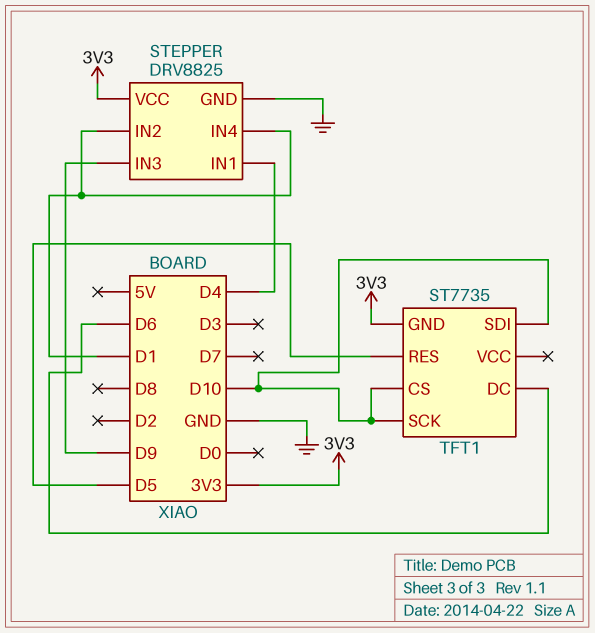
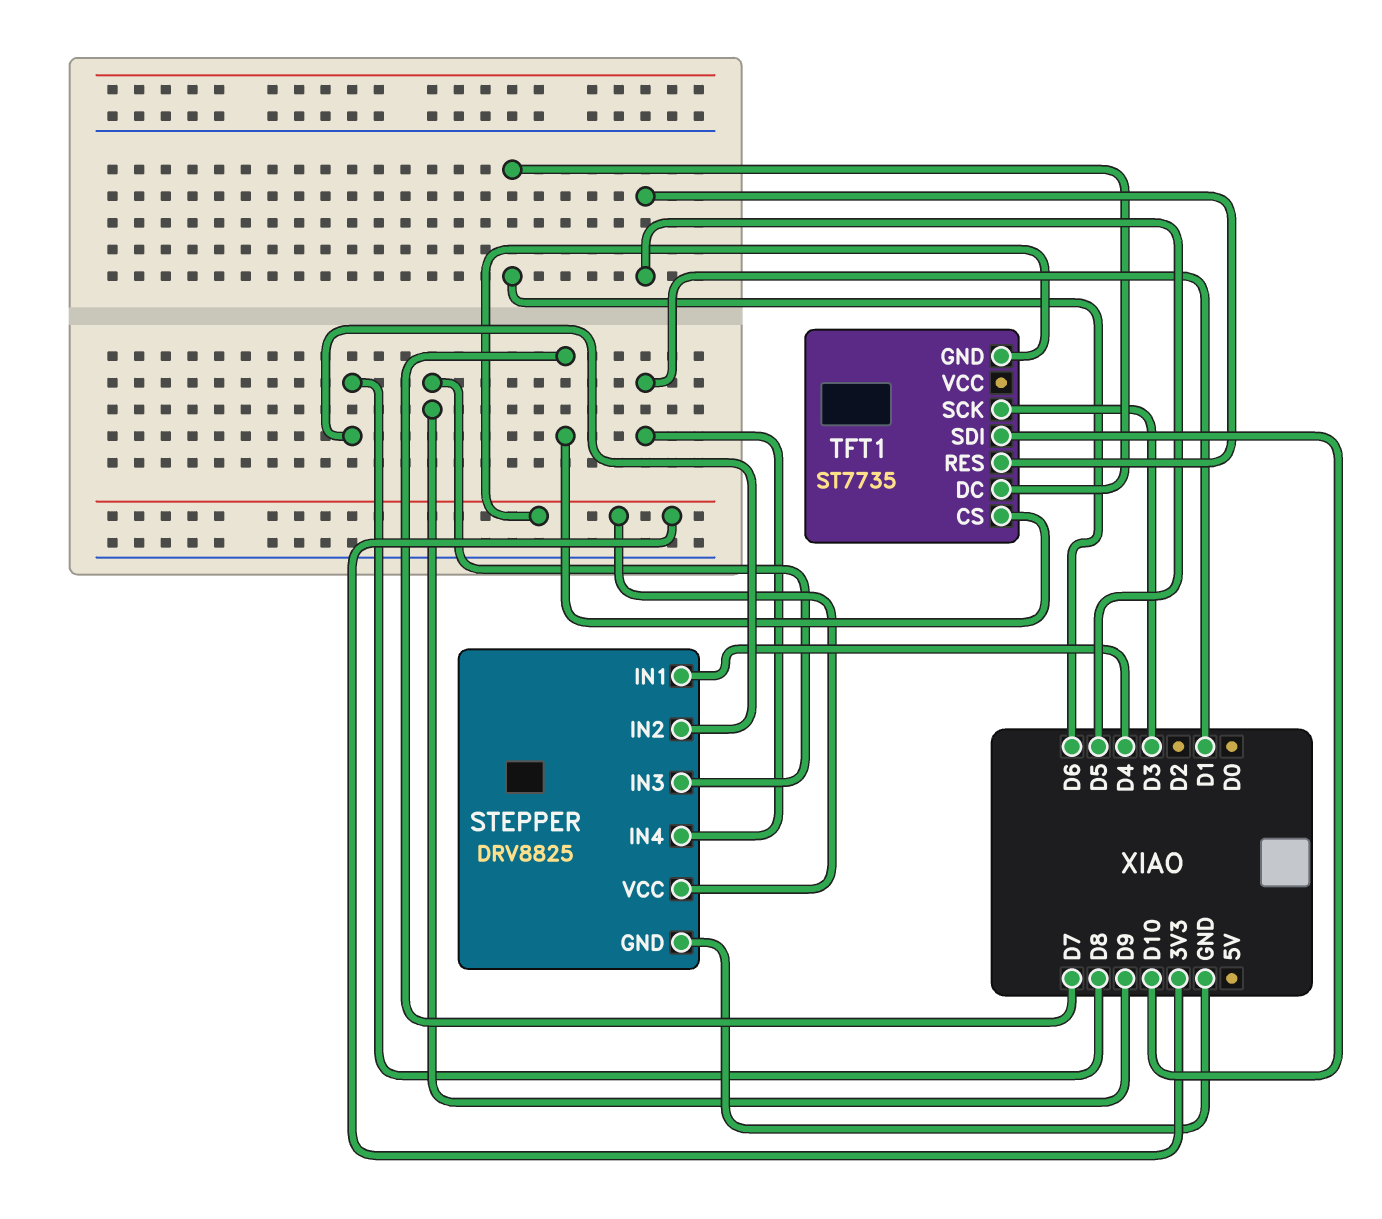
STEPPER pin IN2: D1 -> D8
TFT1 pin CS: D10 -> D7
TFT1 pin SCK: D10 -> D3

